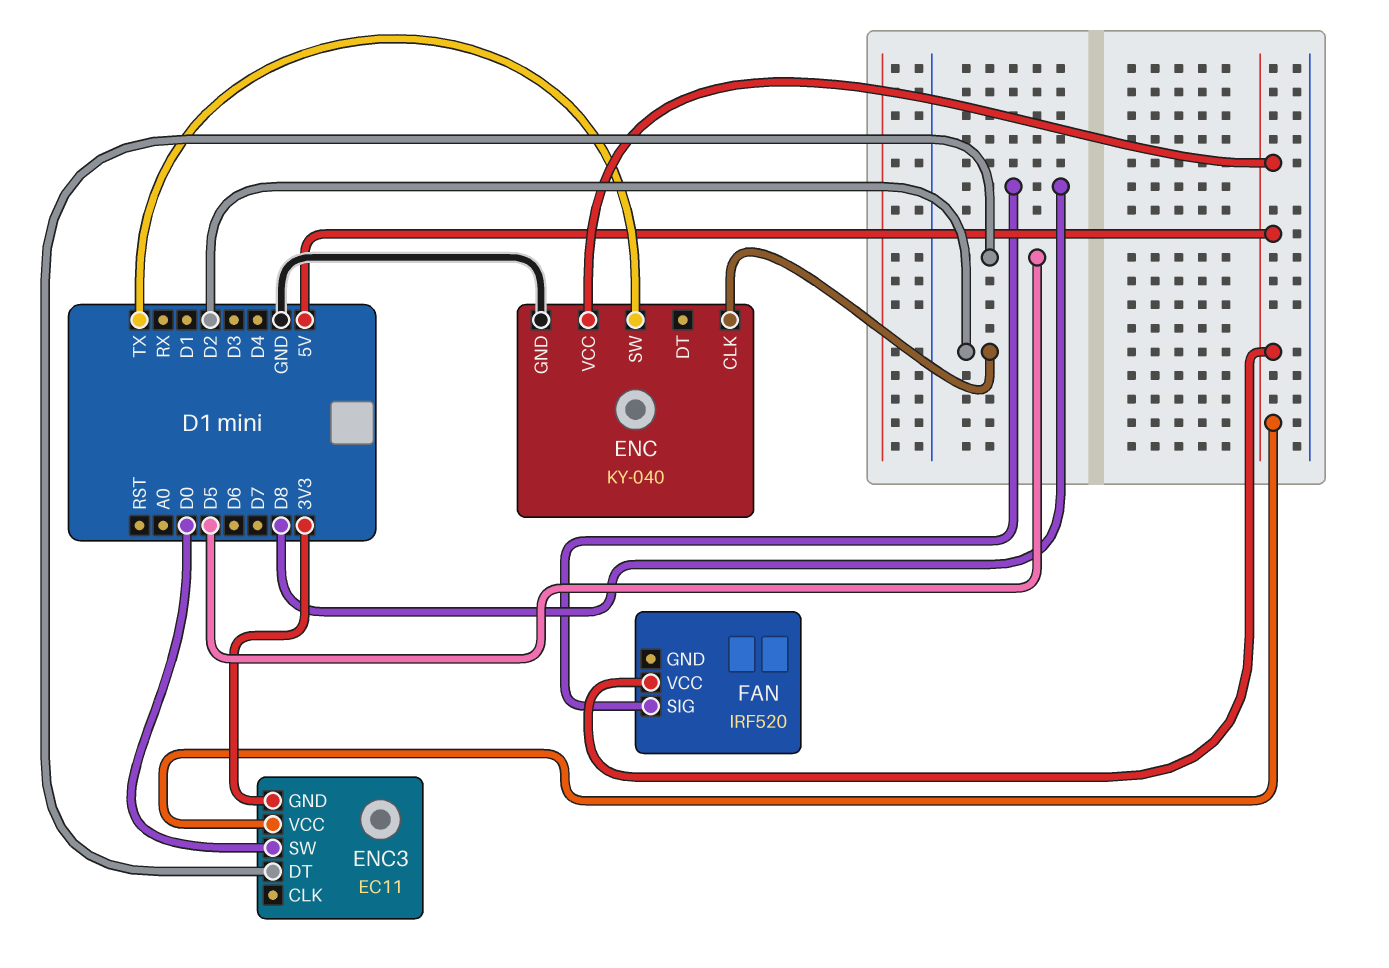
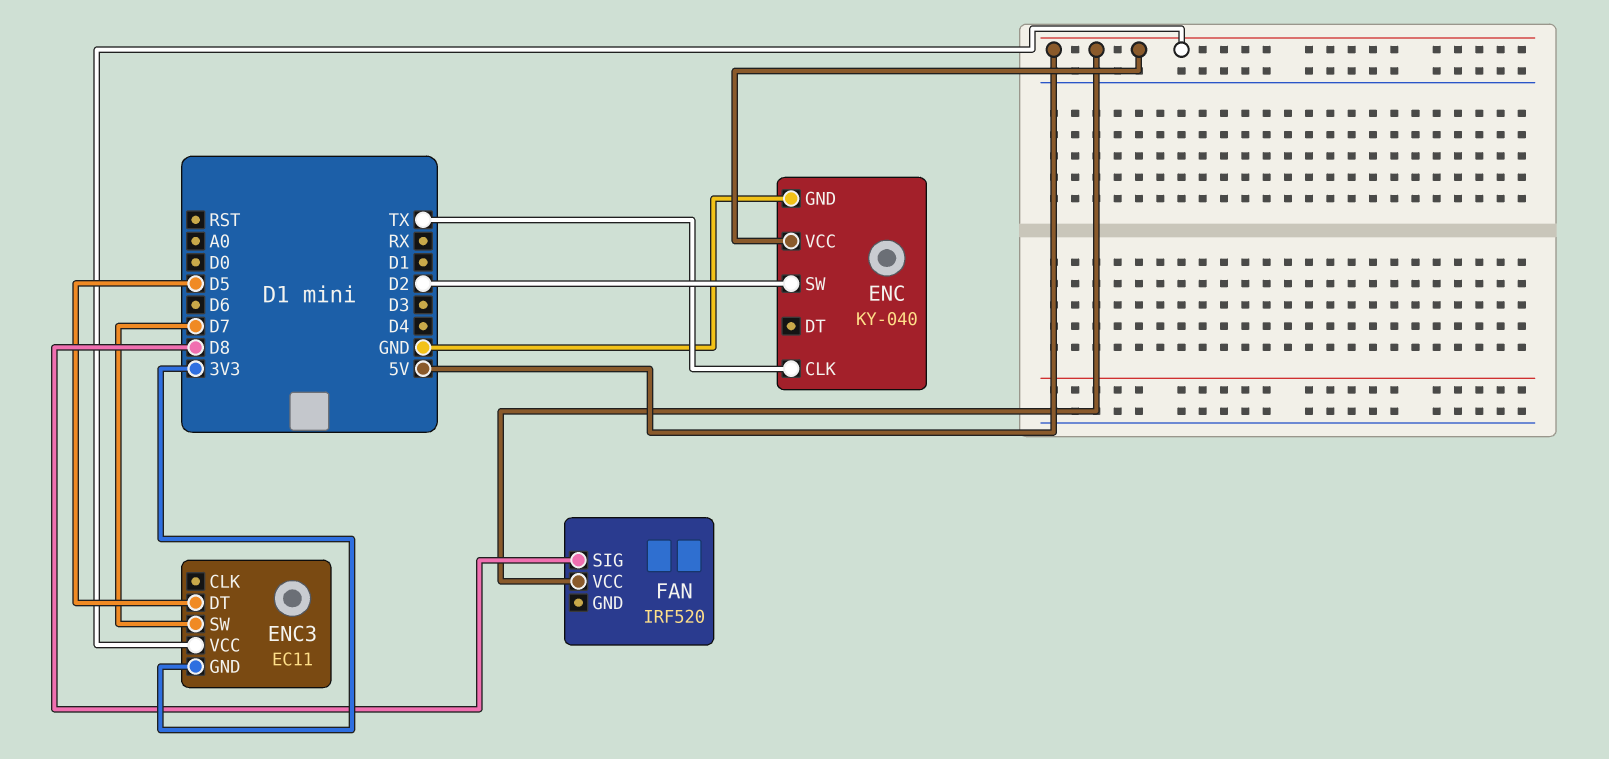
ENC pin CLK: D2 -> TX
ENC pin SW: TX -> D2
ENC3 pin SW: D0 -> D7

